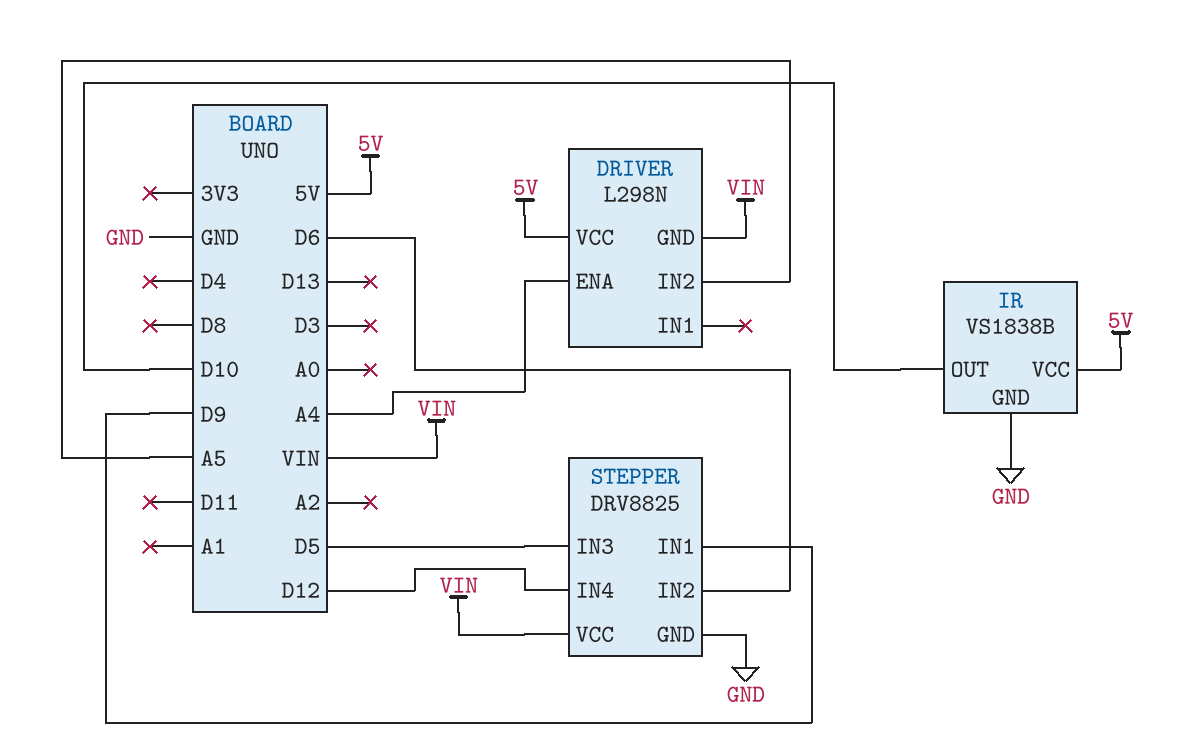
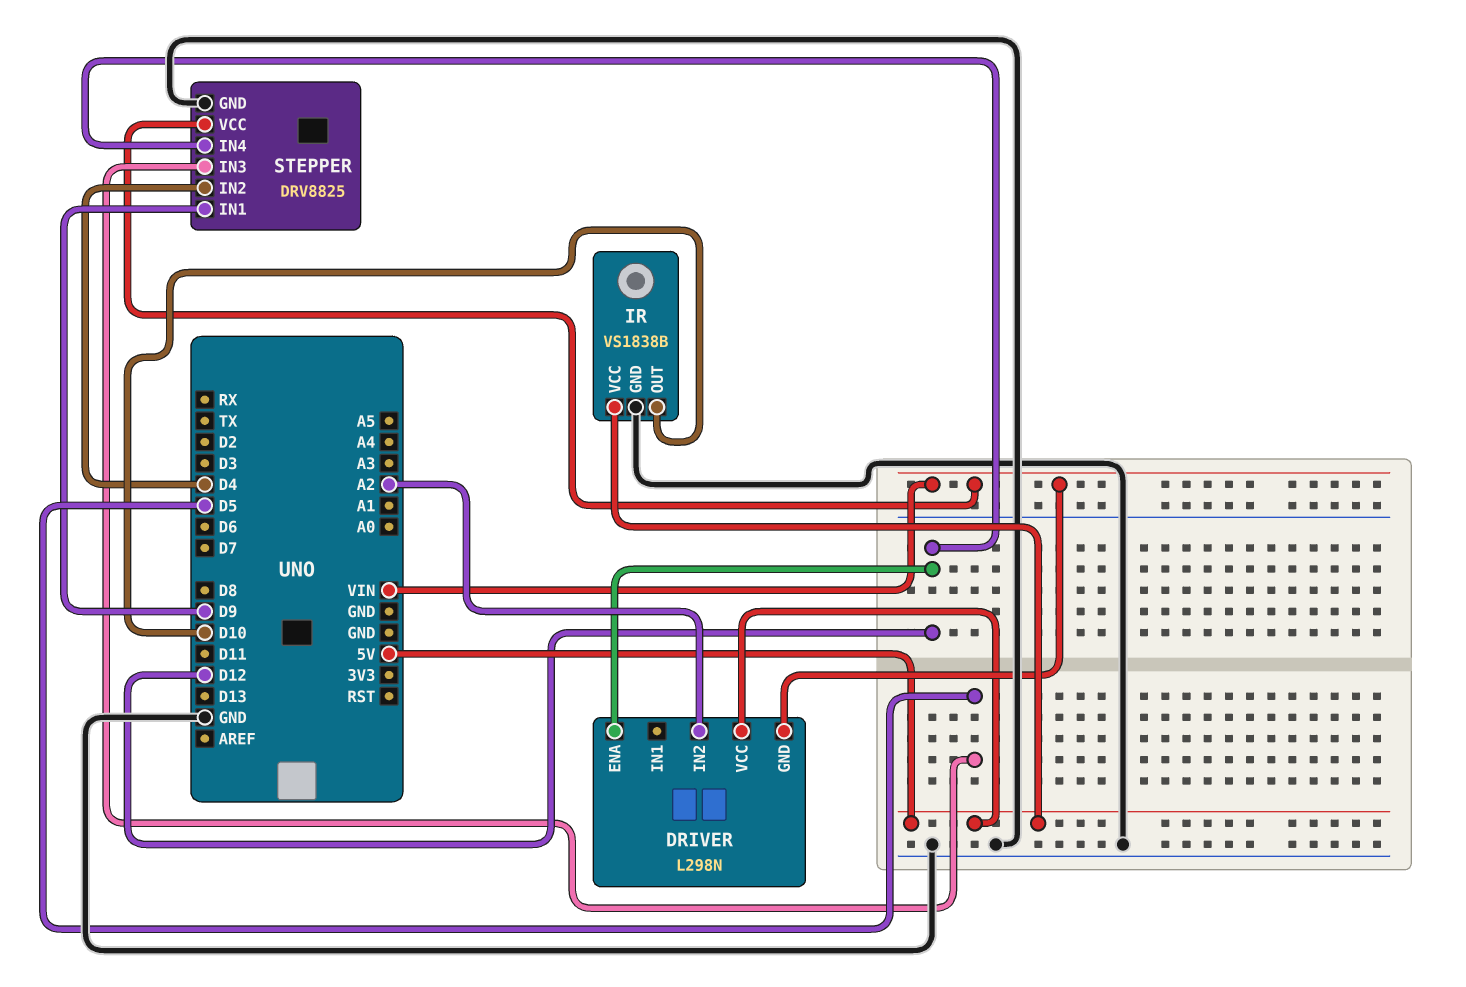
DRIVER pin ENA: A4 -> D12
DRIVER pin IN2: A5 -> A2
STEPPER pin IN2: D6 -> D4

